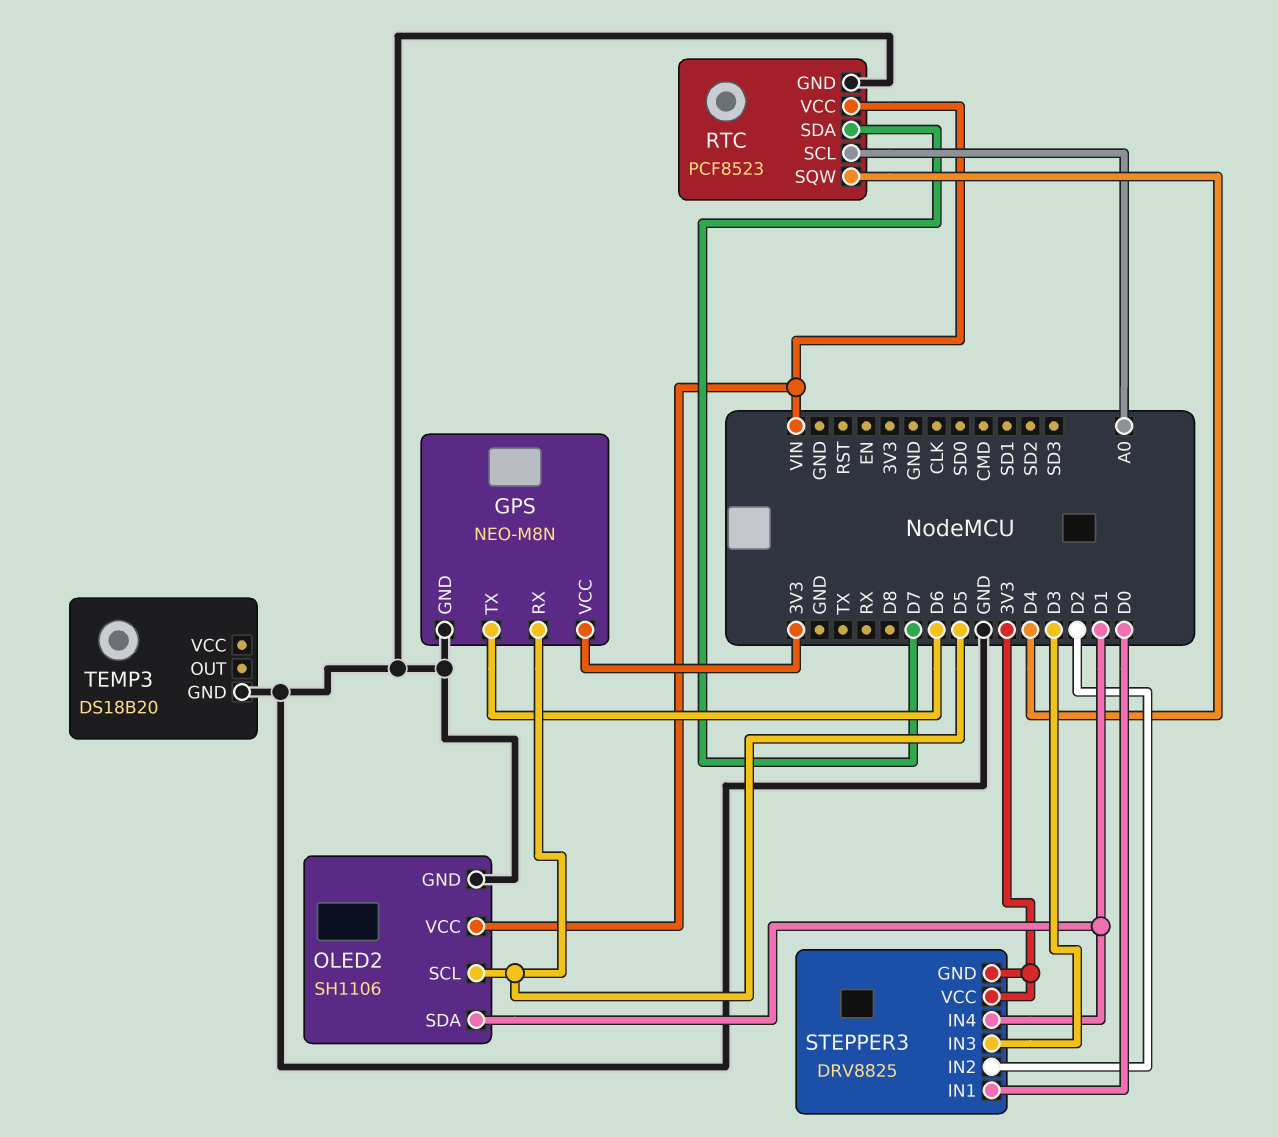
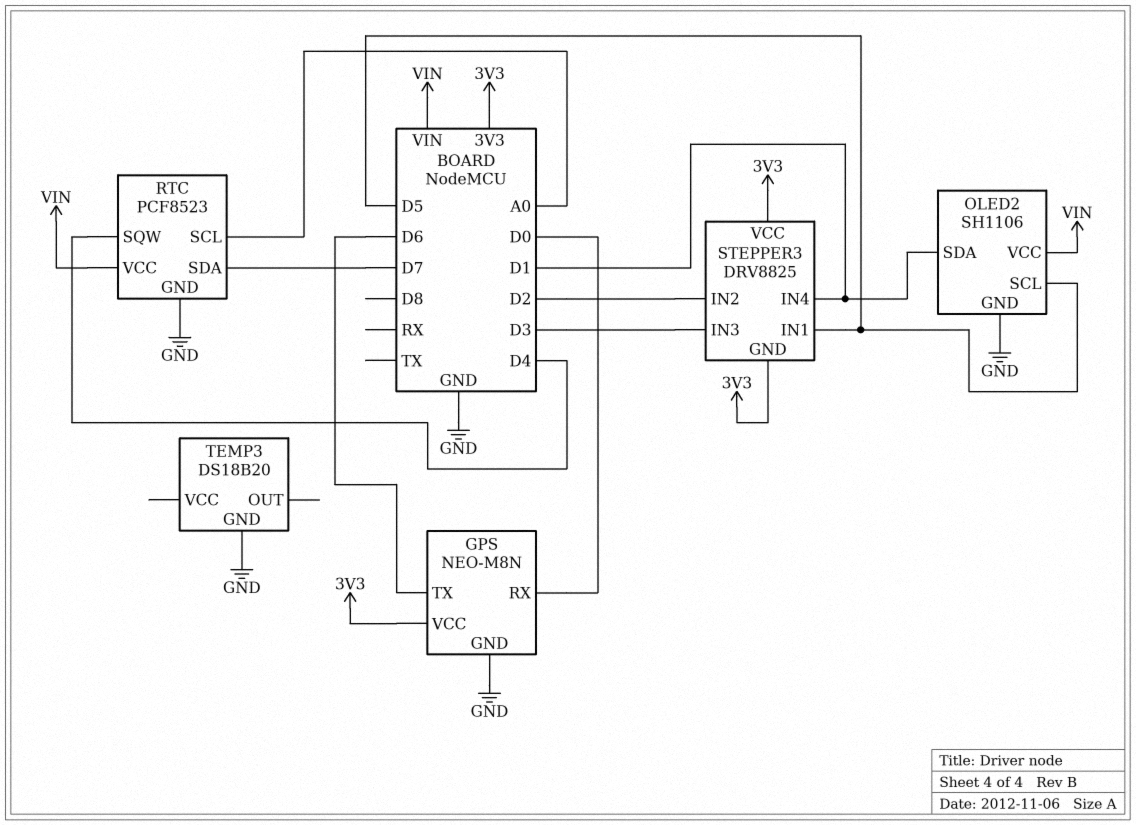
GPS pin RX: D5 -> D0
STEPPER3 pin IN1: D0 -> D5

